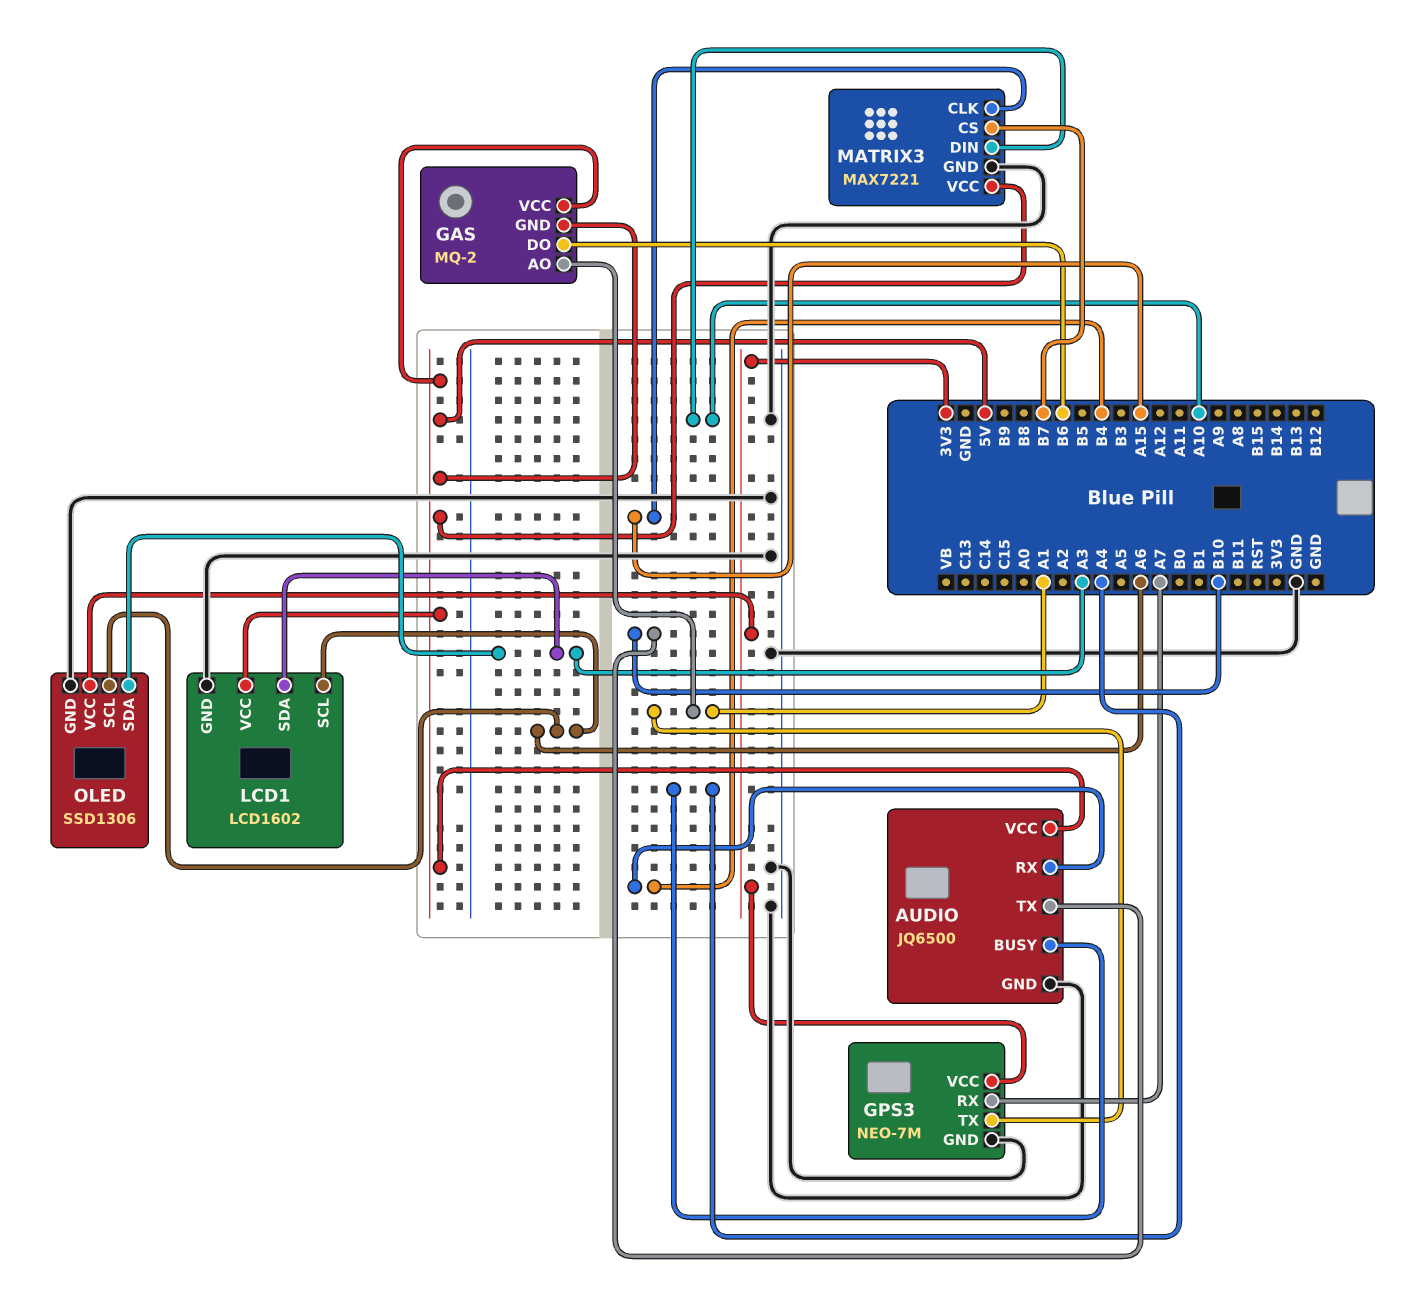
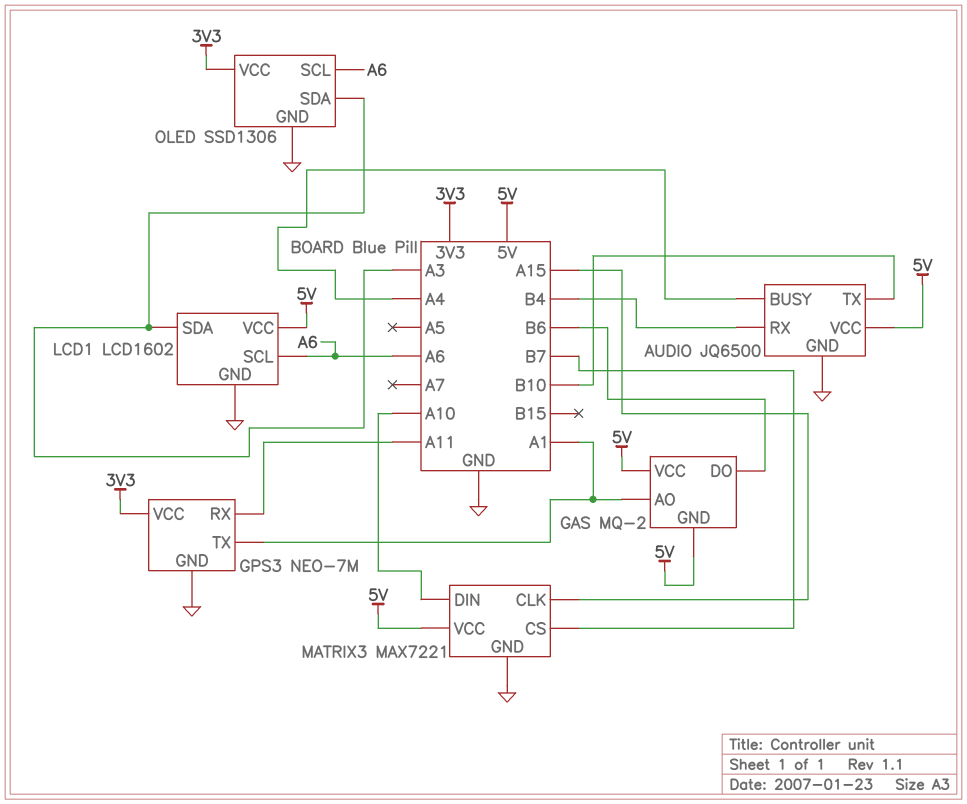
GPS3 pin RX: A7 -> A11

